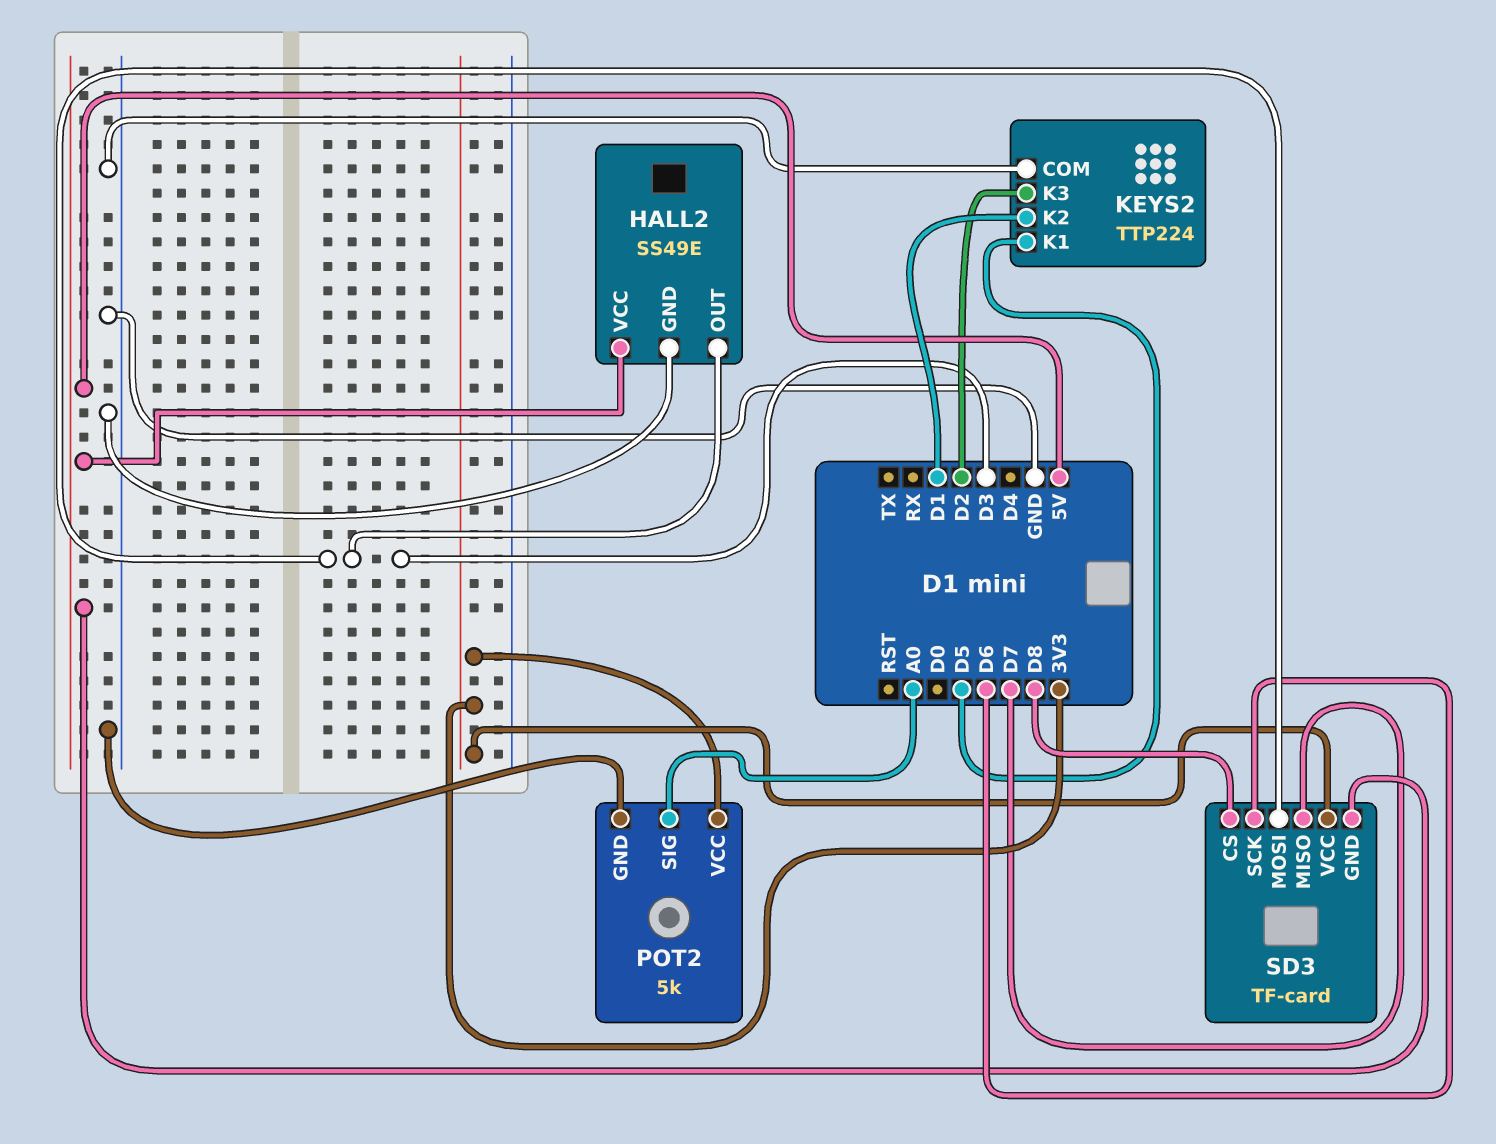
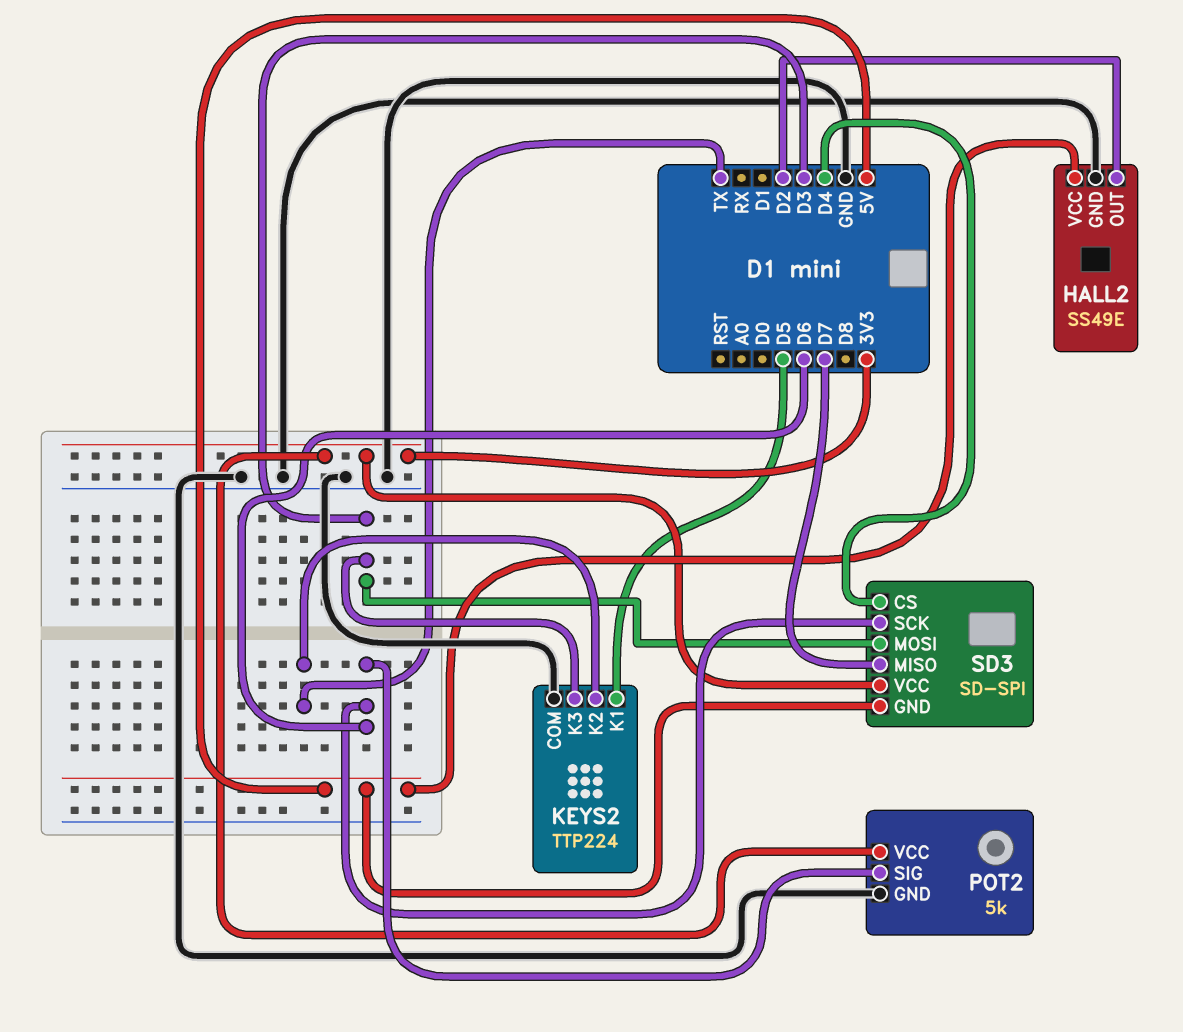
HALL2 pin OUT: D3 -> D2
KEYS2 pin K2: D1 -> TX
KEYS2 pin K3: D2 -> D3
POT2 pin SIG: A0 -> D6
SD3: TF-card -> SD-SPI
SD3 pin CS: D8 -> D4

